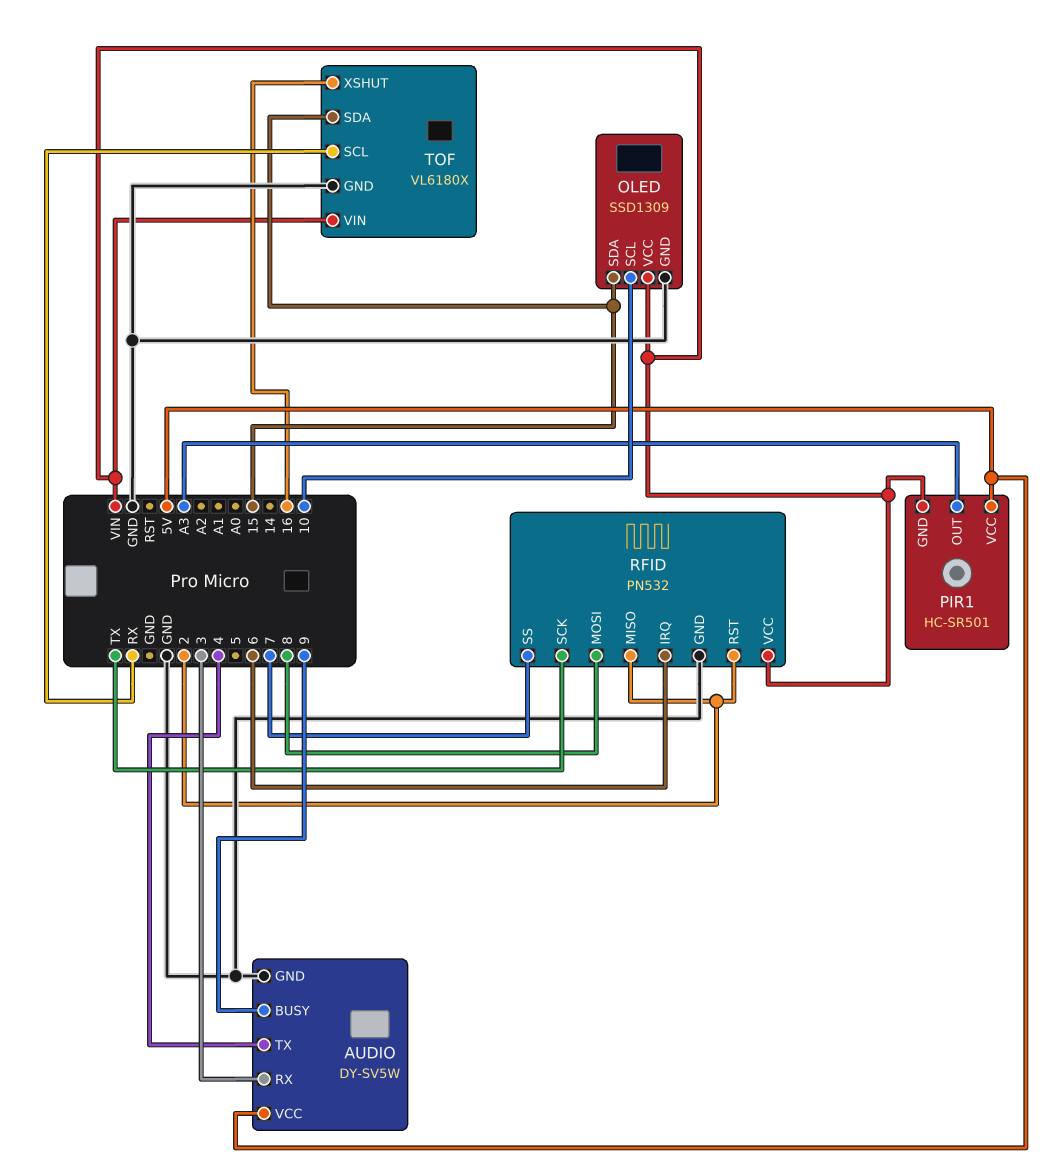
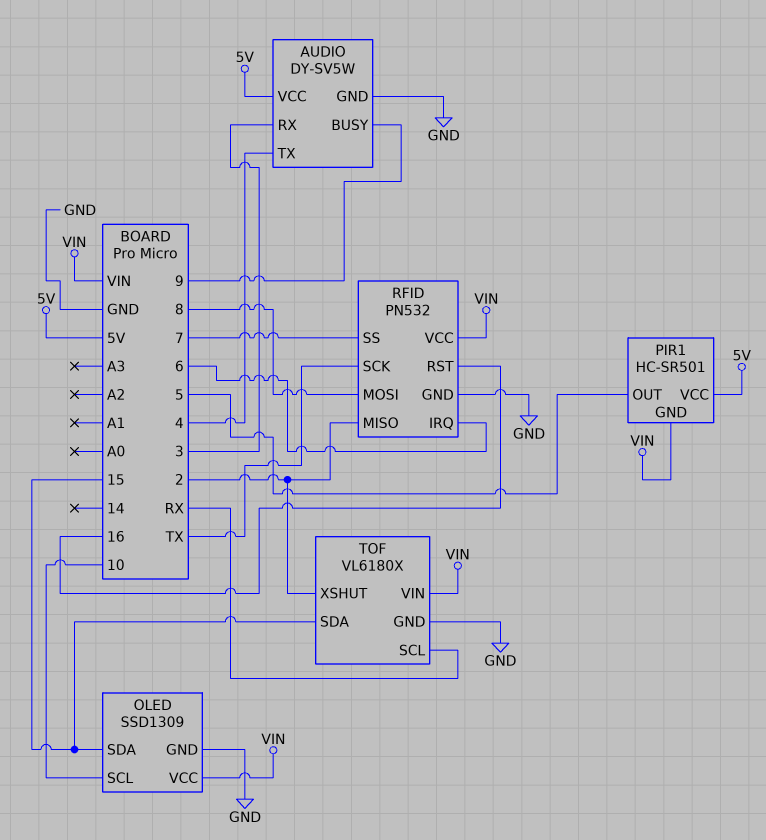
PIR1 pin OUT: A3 -> 5
RFID pin RST: 2 -> 16
TOF pin XSHUT: 16 -> 2

